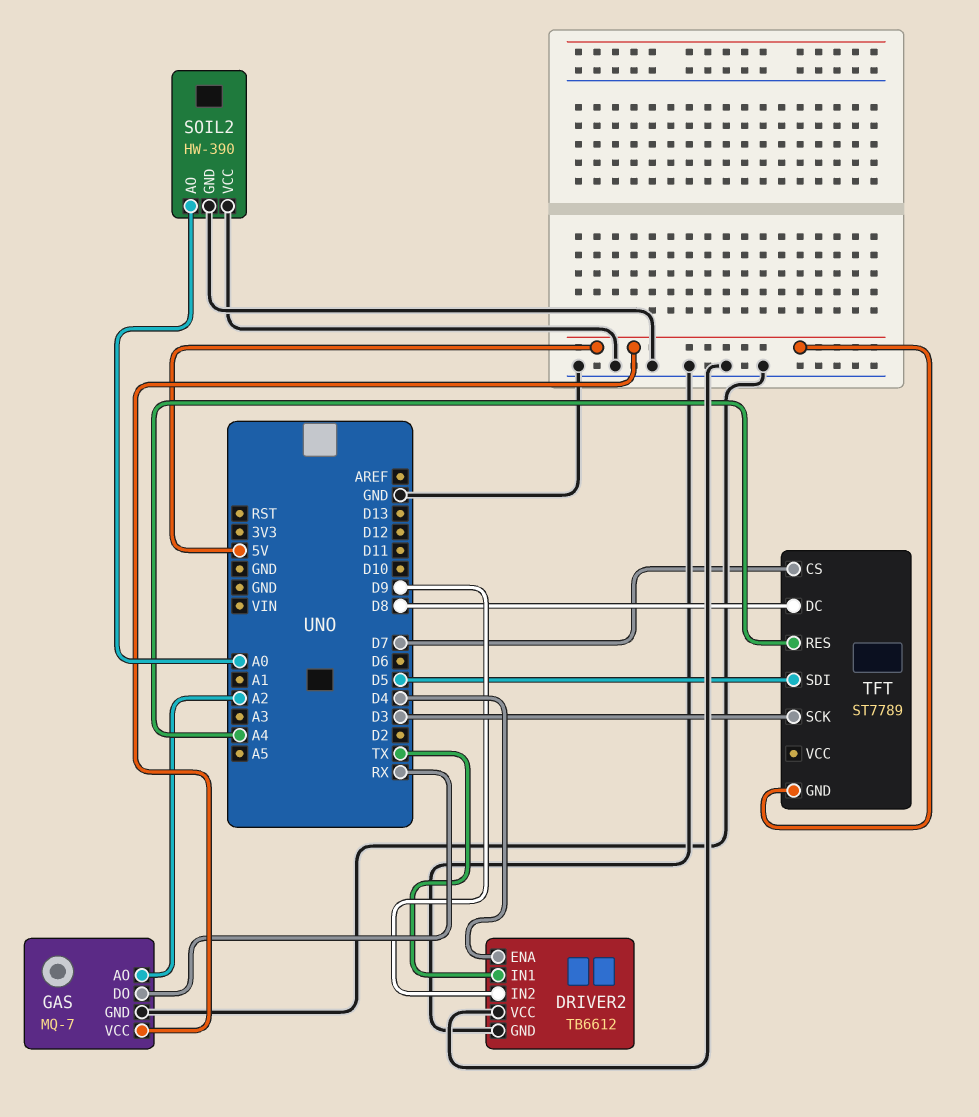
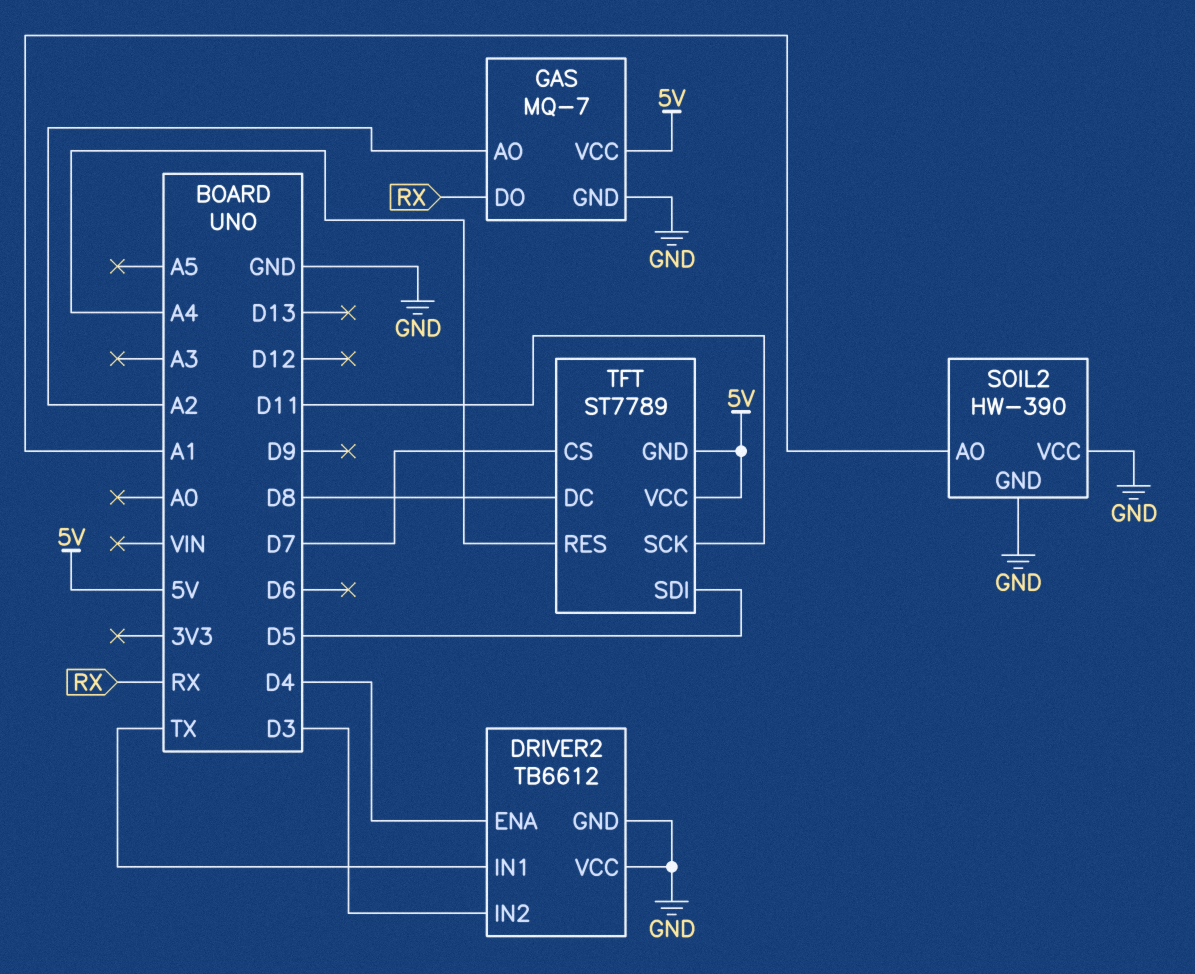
DRIVER2 pin IN2: D9 -> D3
SOIL2 pin AO: A0 -> A1
TFT pin SCK: D3 -> D11
TFT pin VCC: none -> 5V

